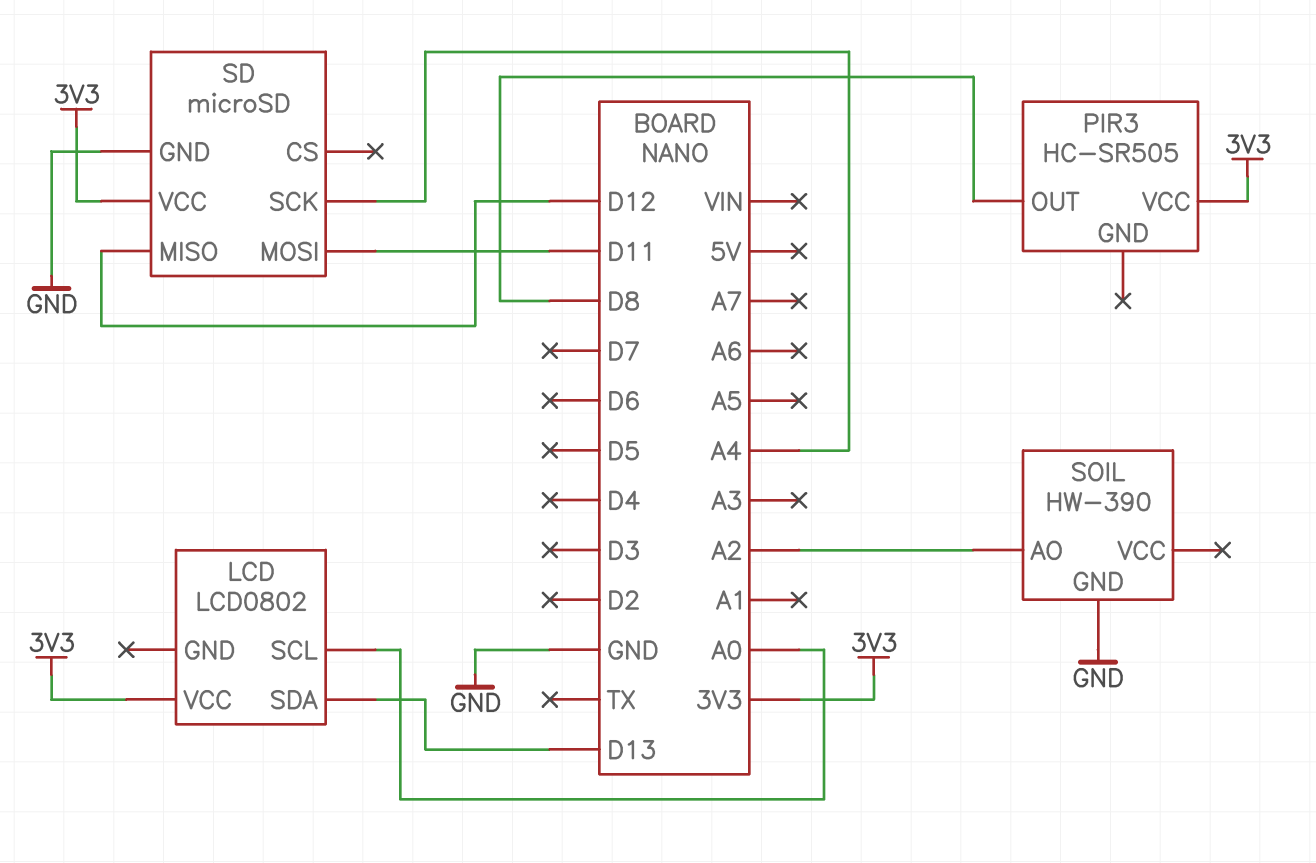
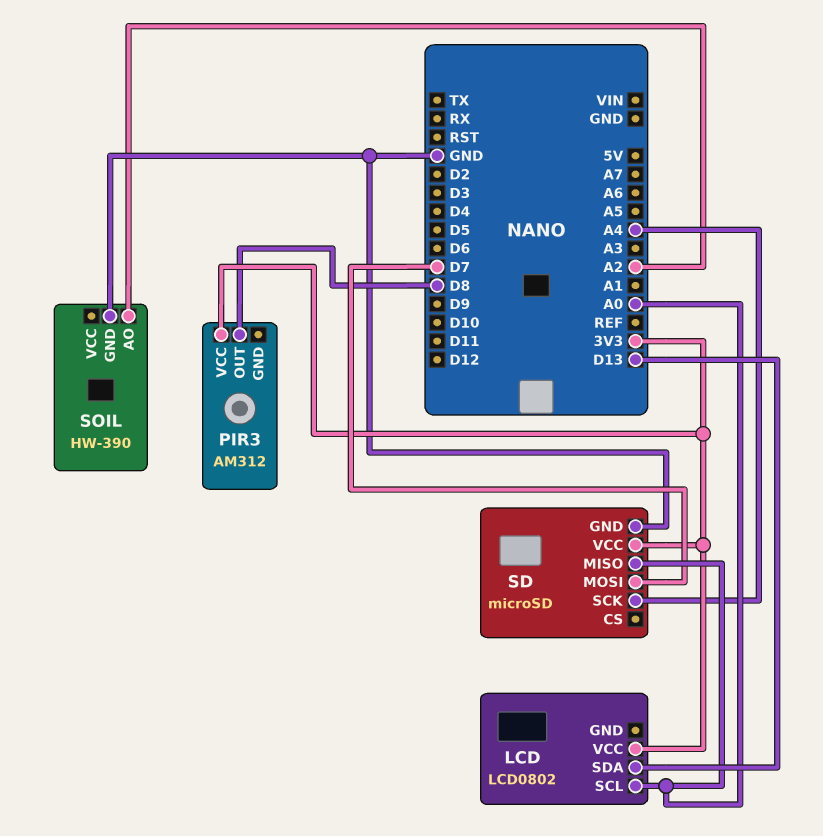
PIR3: HC-SR505 -> AM312
SD pin MISO: D12 -> A0
SD pin MOSI: D11 -> D7

